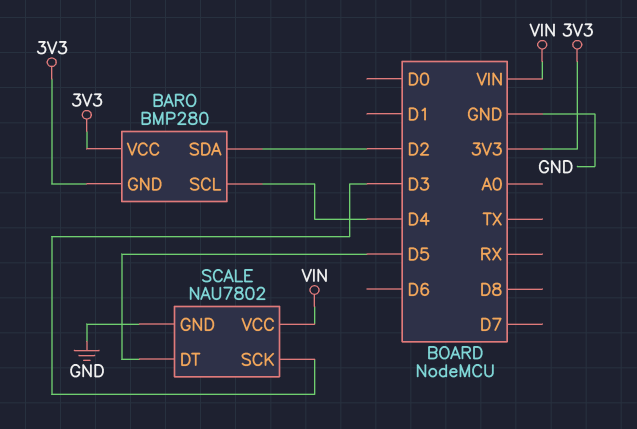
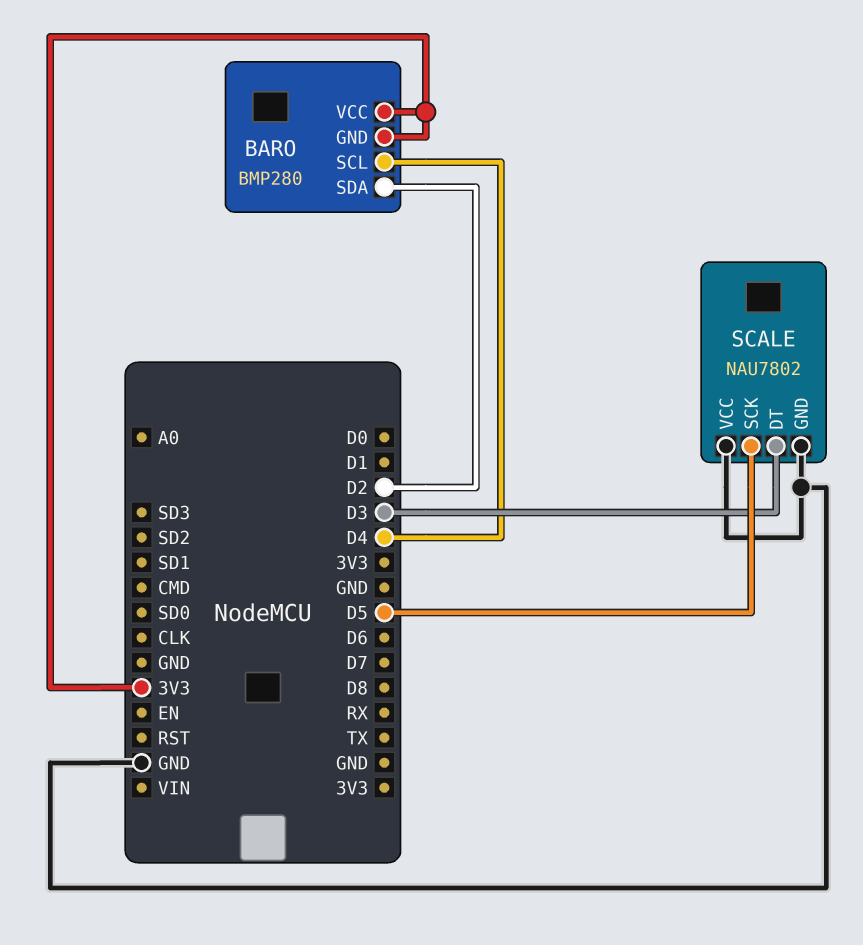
SCALE pin DT: D5 -> D3
SCALE pin SCK: D3 -> D5
SCALE pin VCC: VIN -> GND

